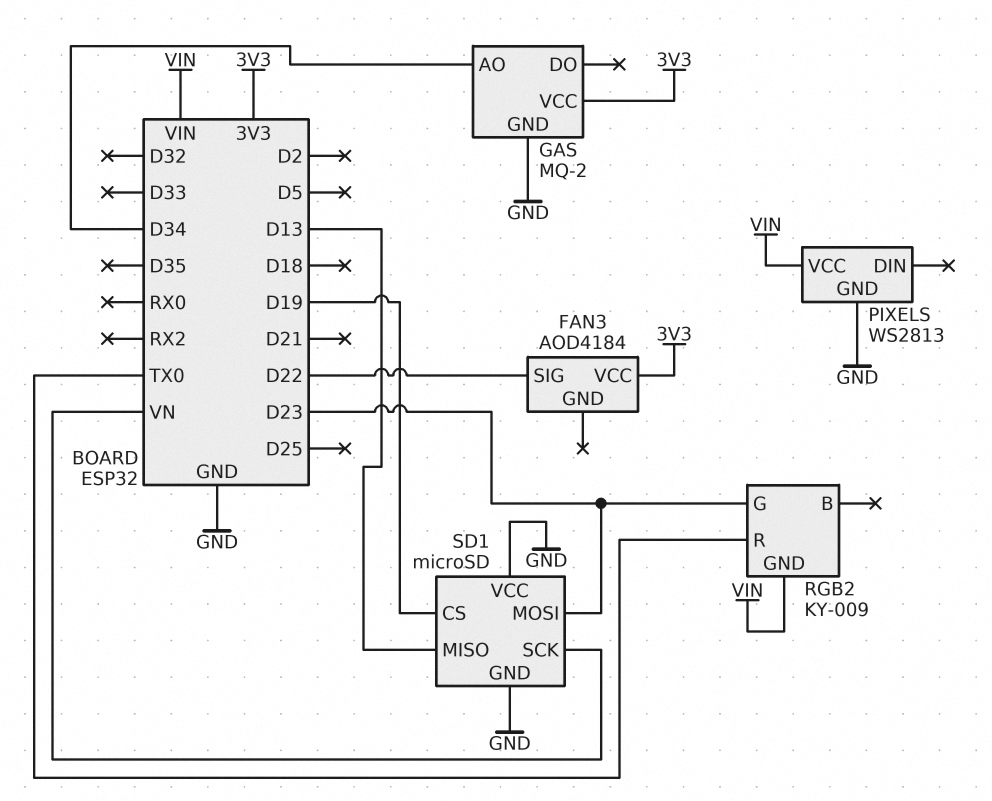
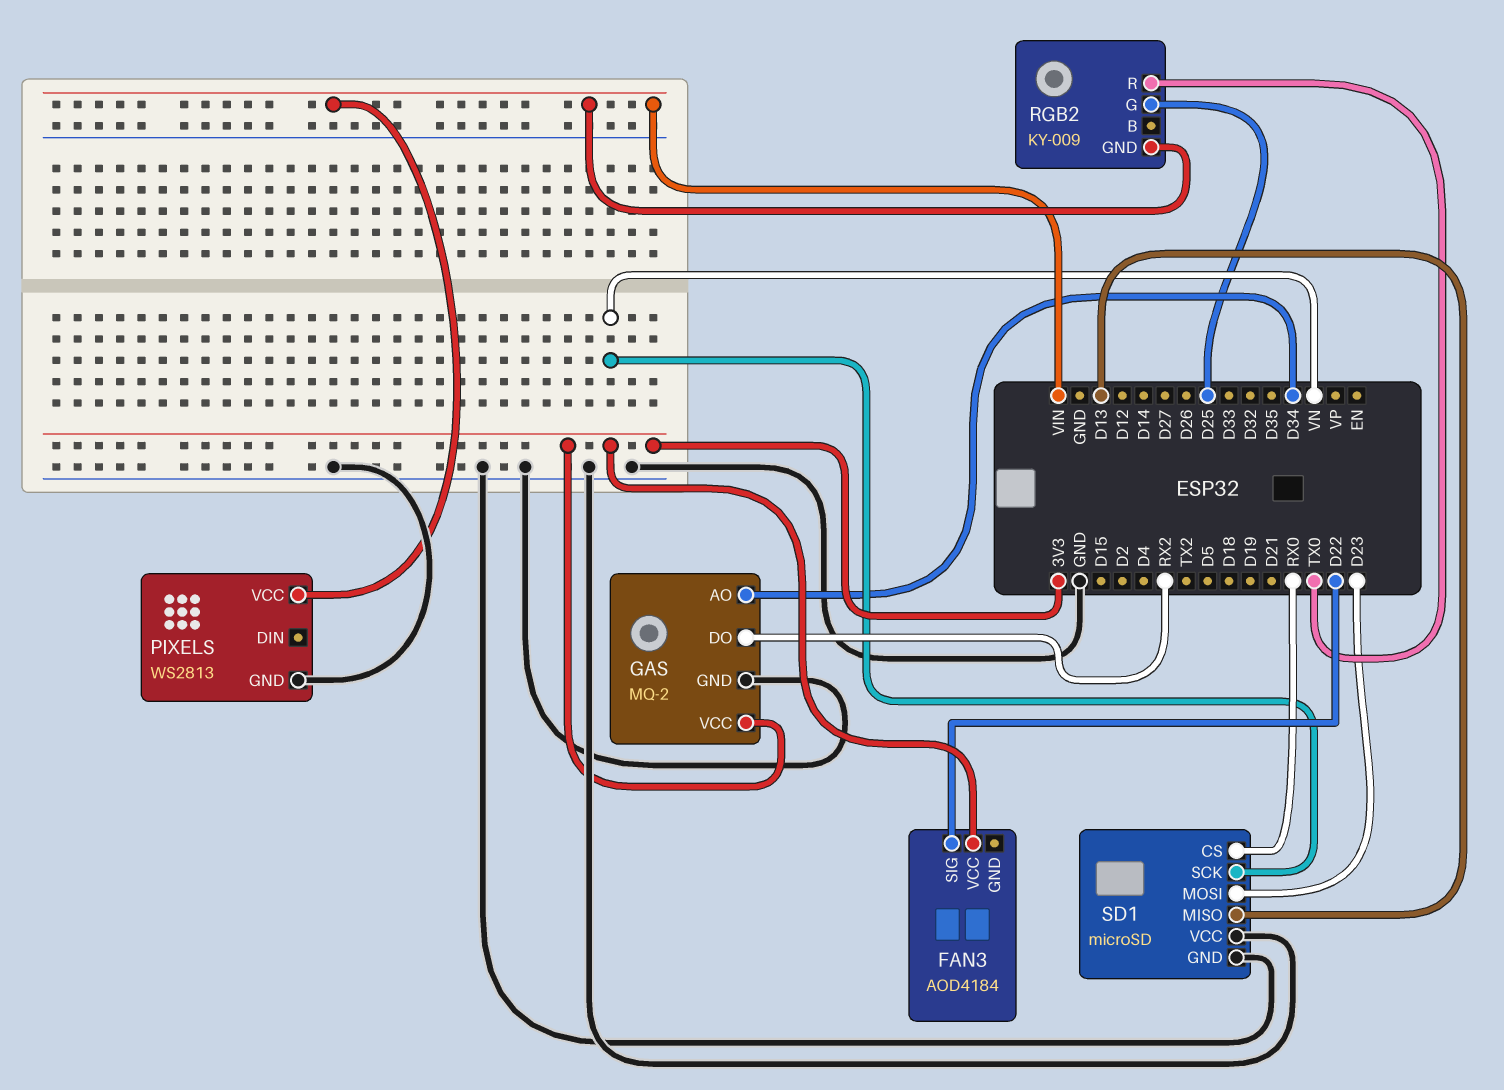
GAS pin DO: none -> RX2
RGB2 pin G: D23 -> D25
SD1 pin CS: D19 -> RX0

